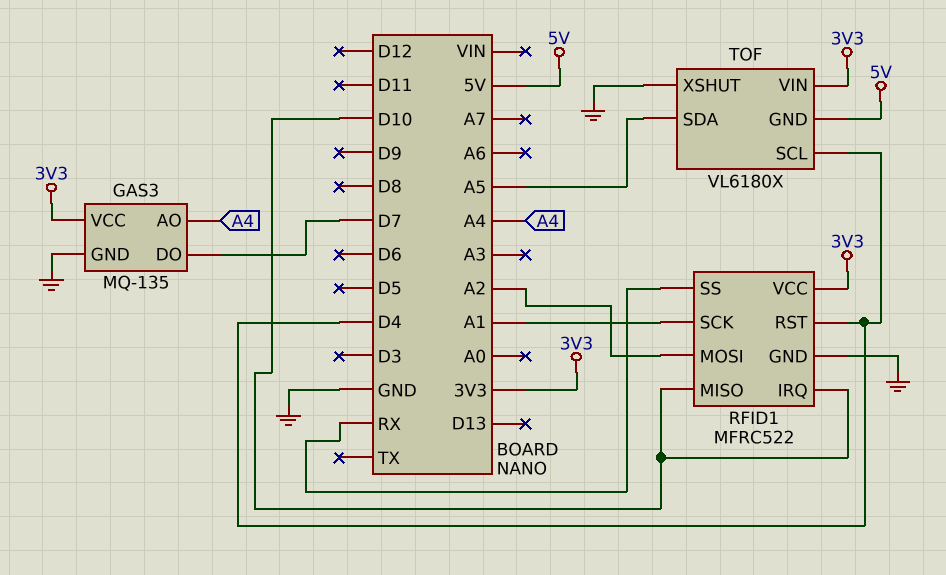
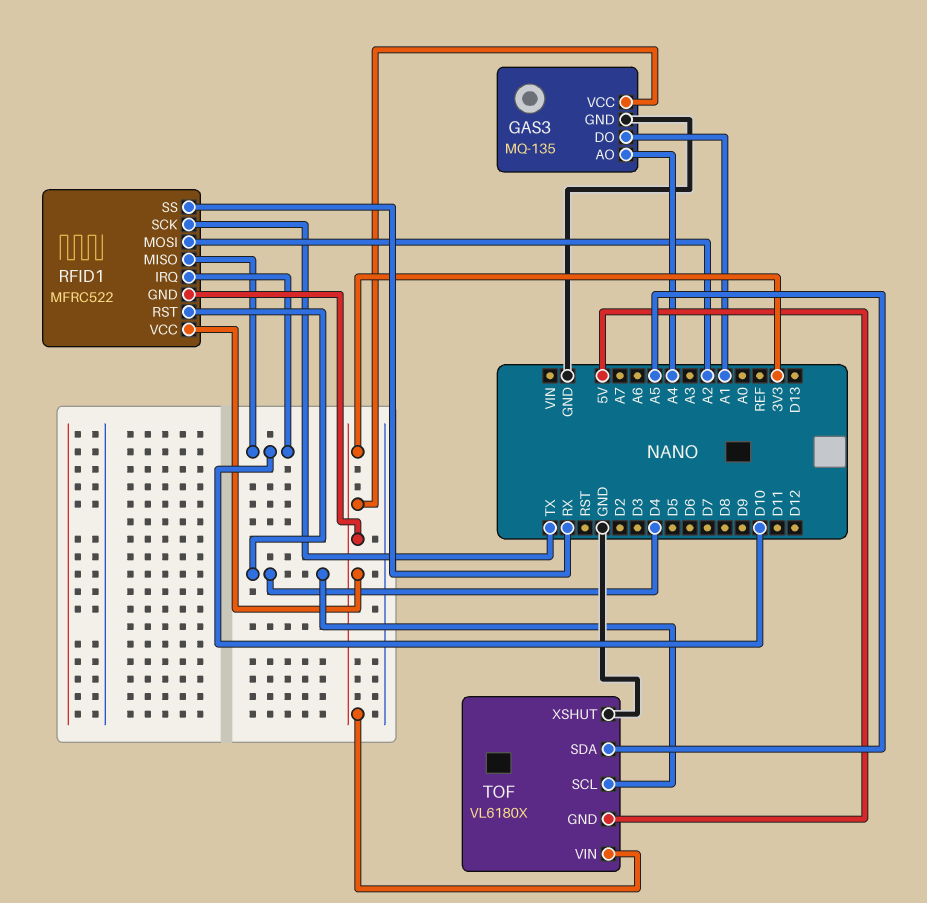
GAS3 pin DO: D7 -> A1
RFID1 pin GND: GND -> 3V3
RFID1 pin SCK: A1 -> TX

